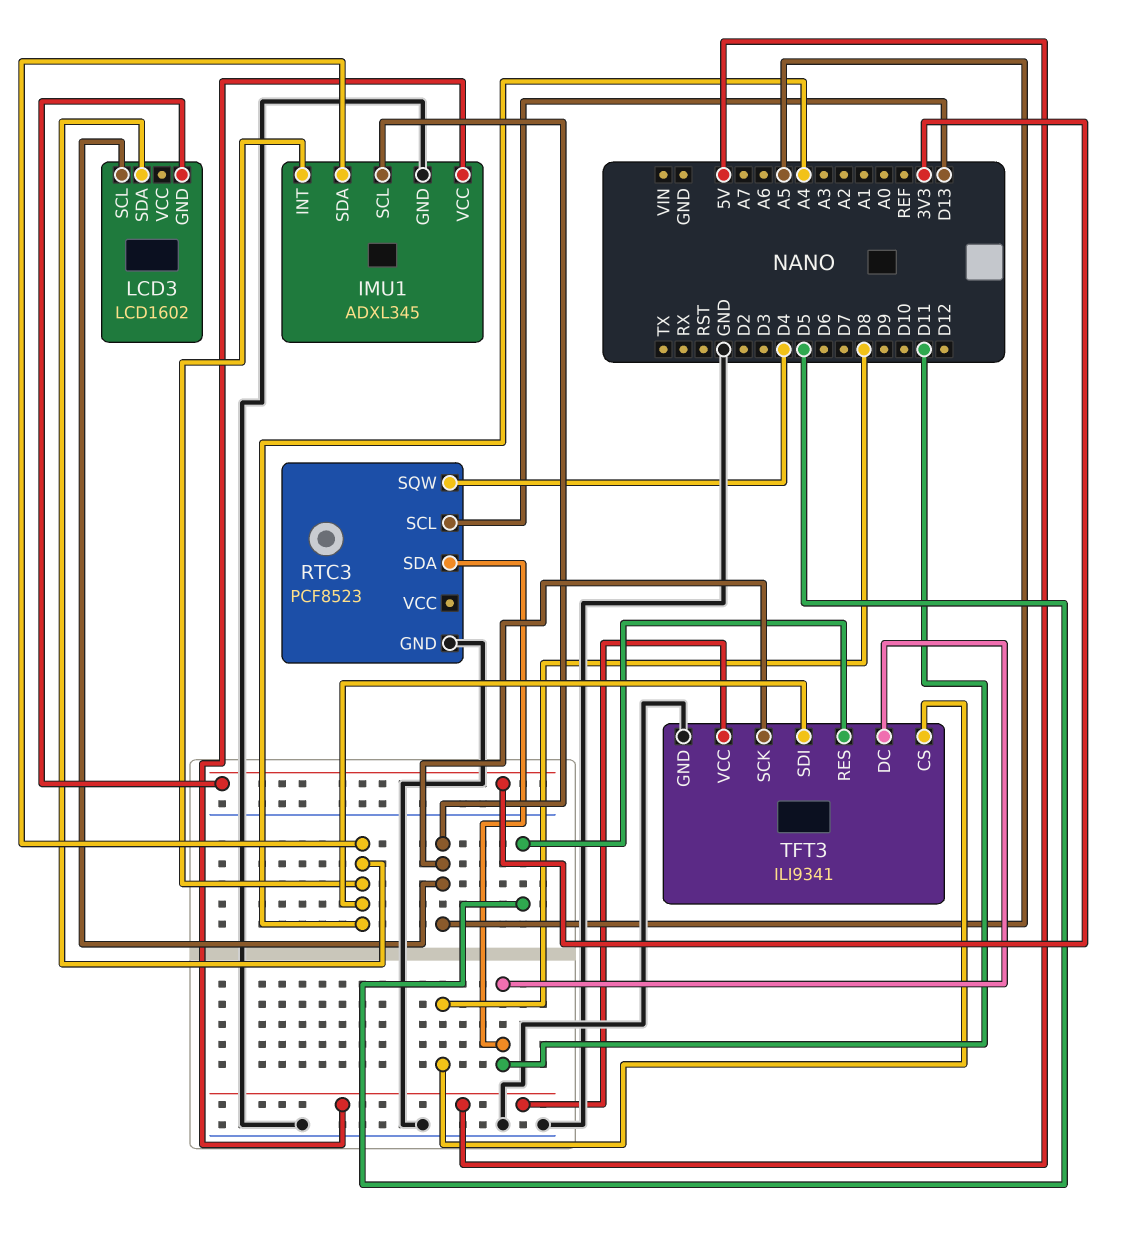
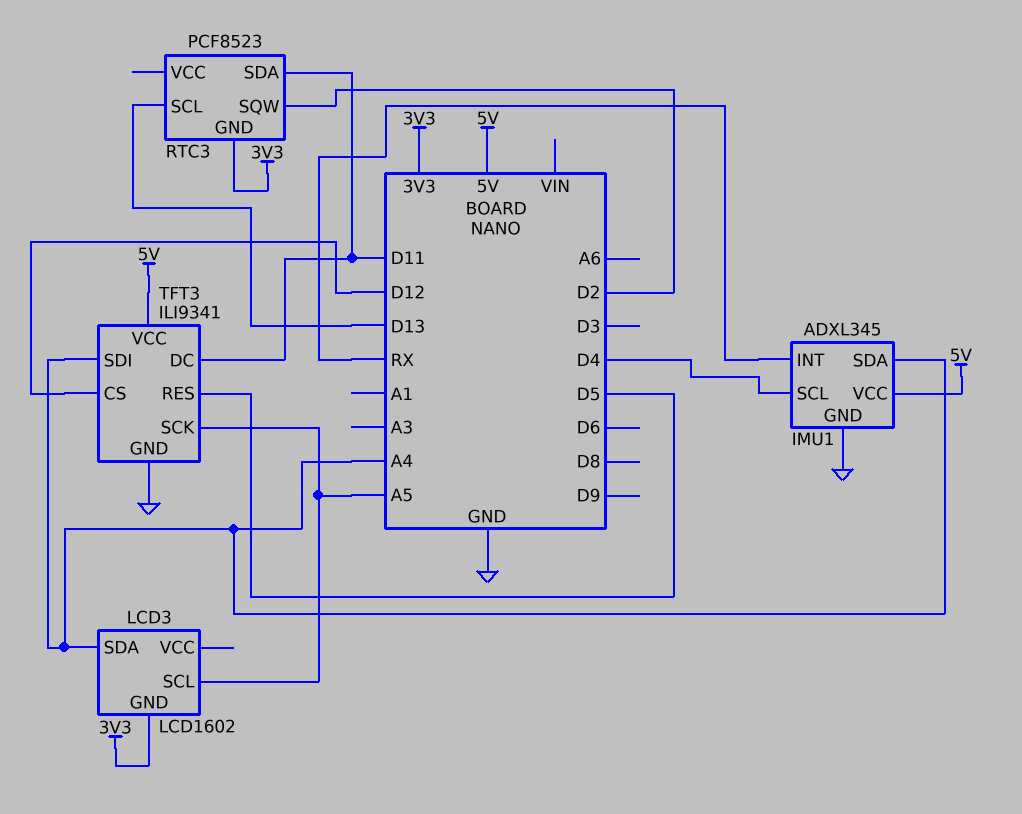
IMU1 pin INT: A4 -> RX
IMU1 pin SCL: A5 -> D4
RTC3 pin GND: GND -> 3V3
RTC3 pin SQW: D4 -> D2
TFT3 pin CS: D8 -> D12

